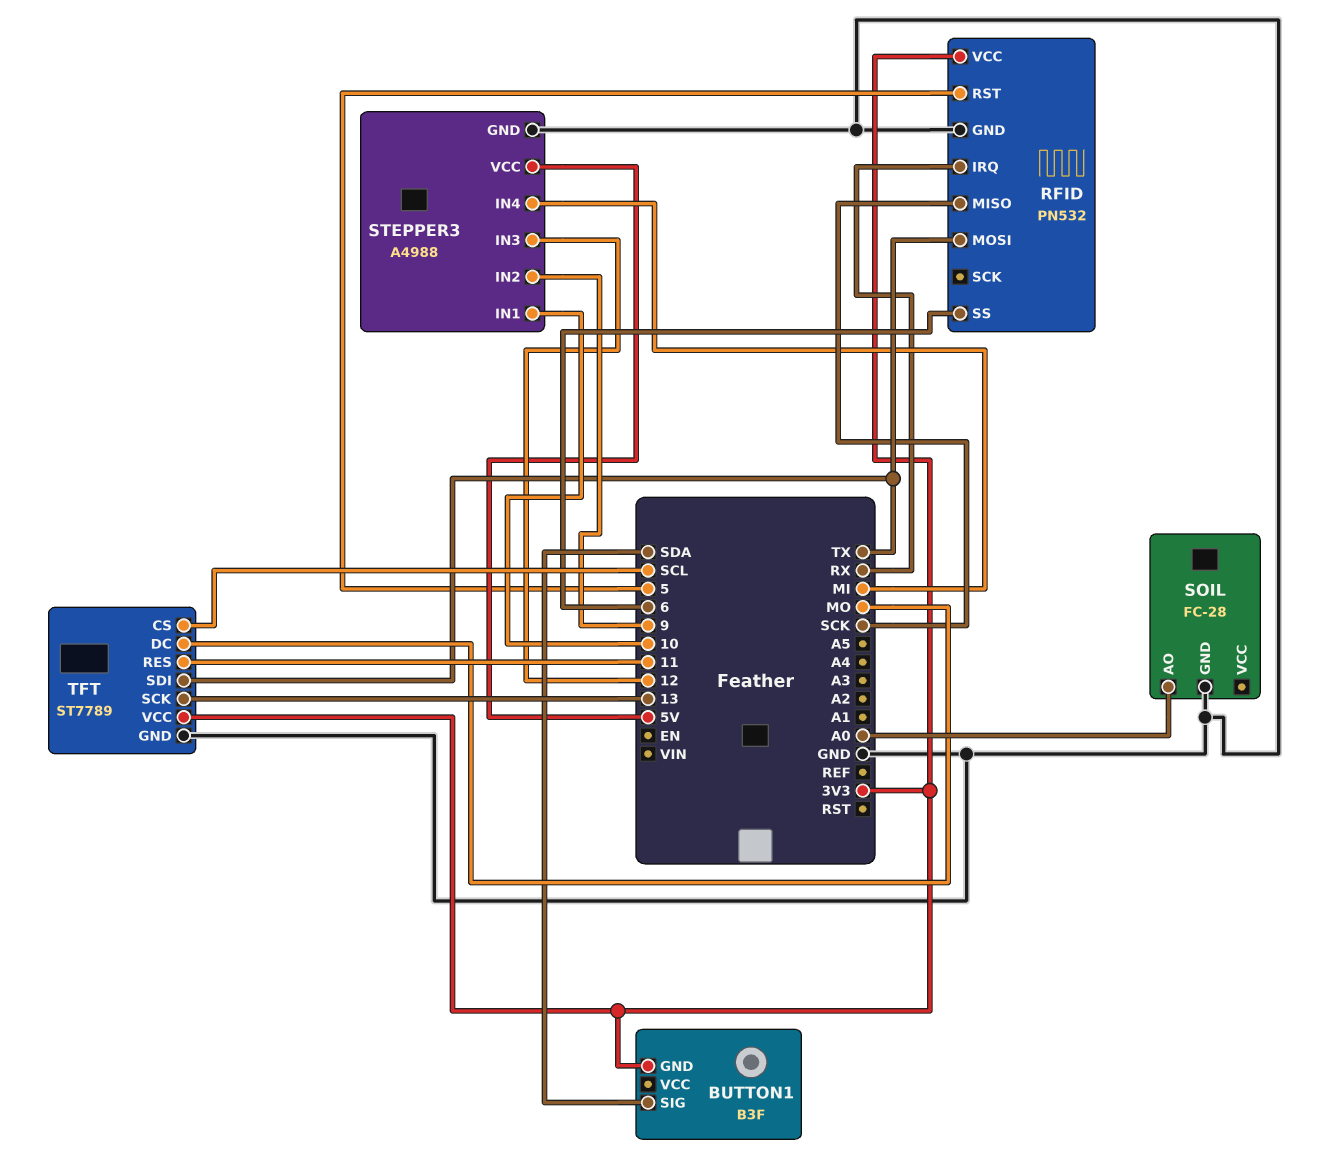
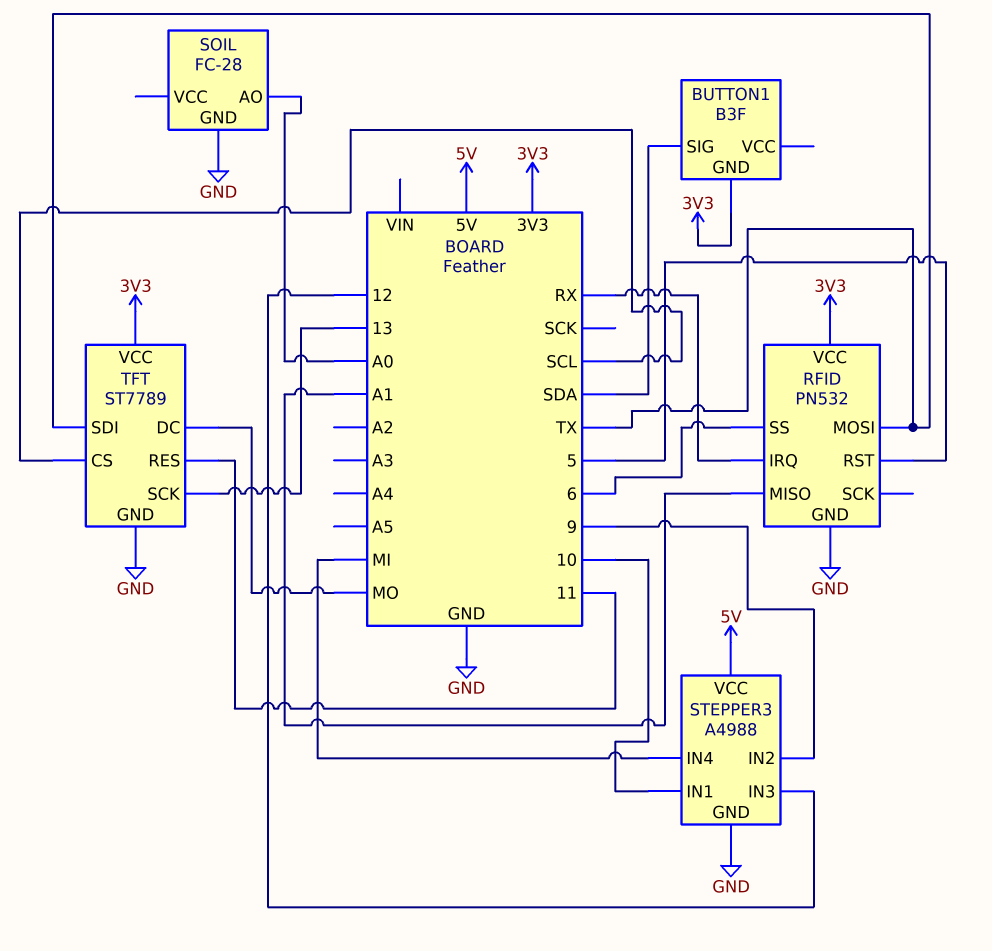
RFID pin MISO: SCK -> A1

